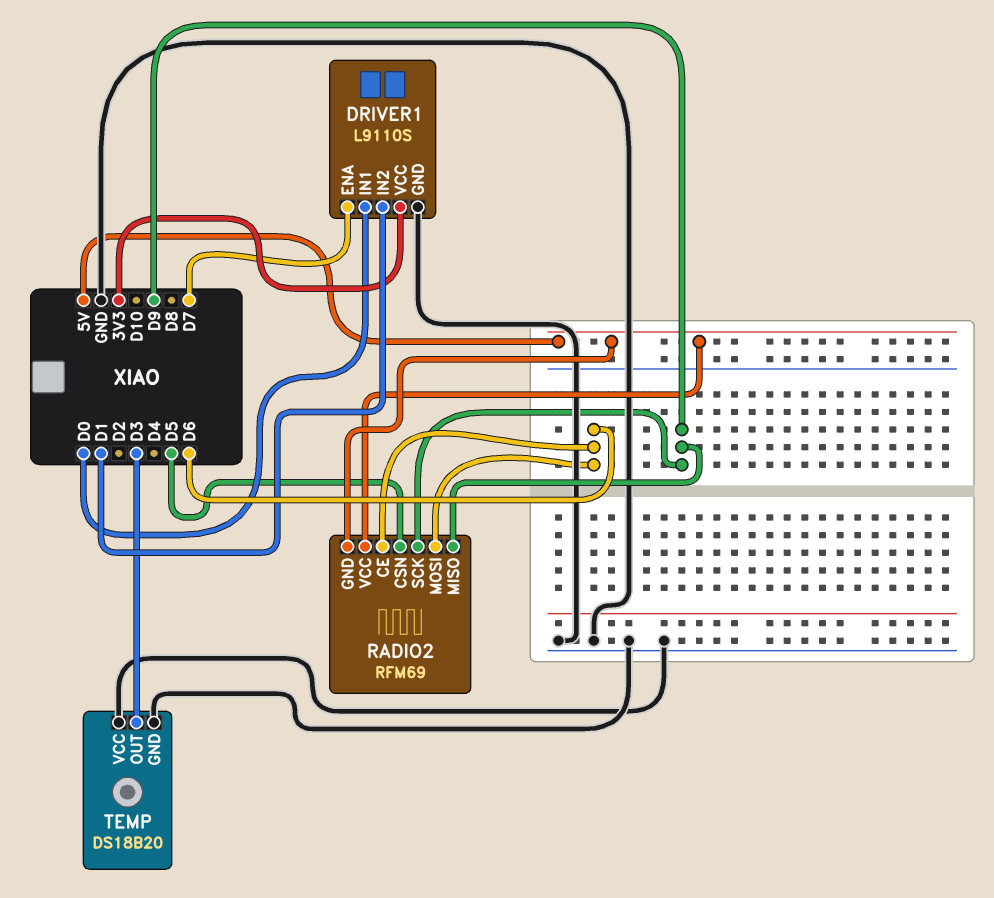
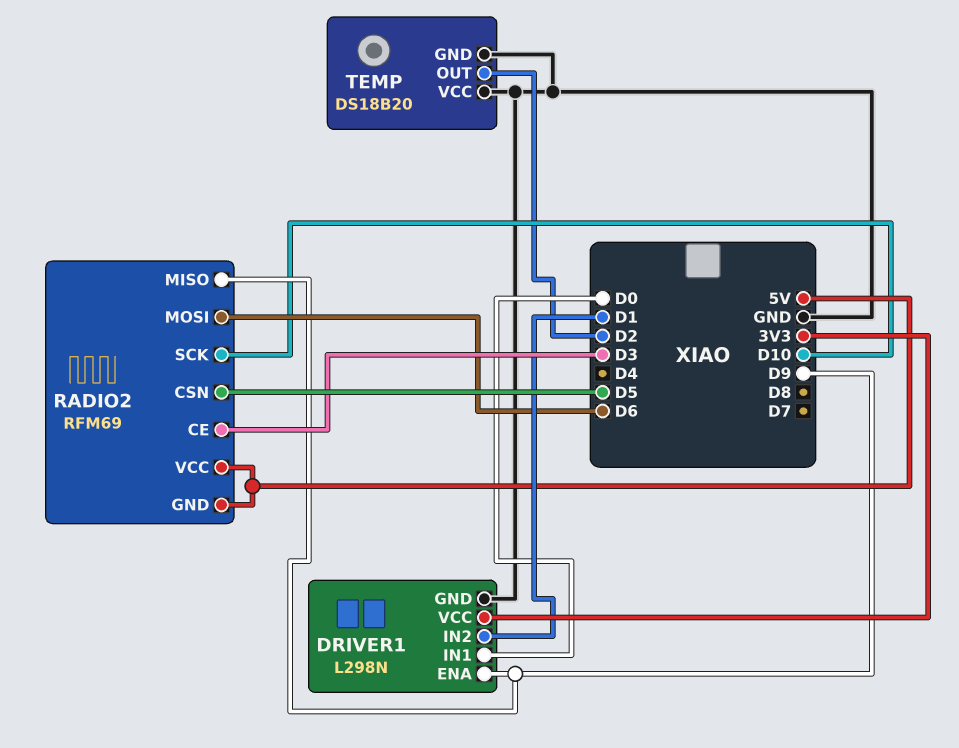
DRIVER1: L9110S -> L298N
DRIVER1 pin ENA: D7 -> D9
RADIO2 pin CE: D6 -> D3
RADIO2 pin SCK: D9 -> D10
TEMP pin OUT: D3 -> D2

